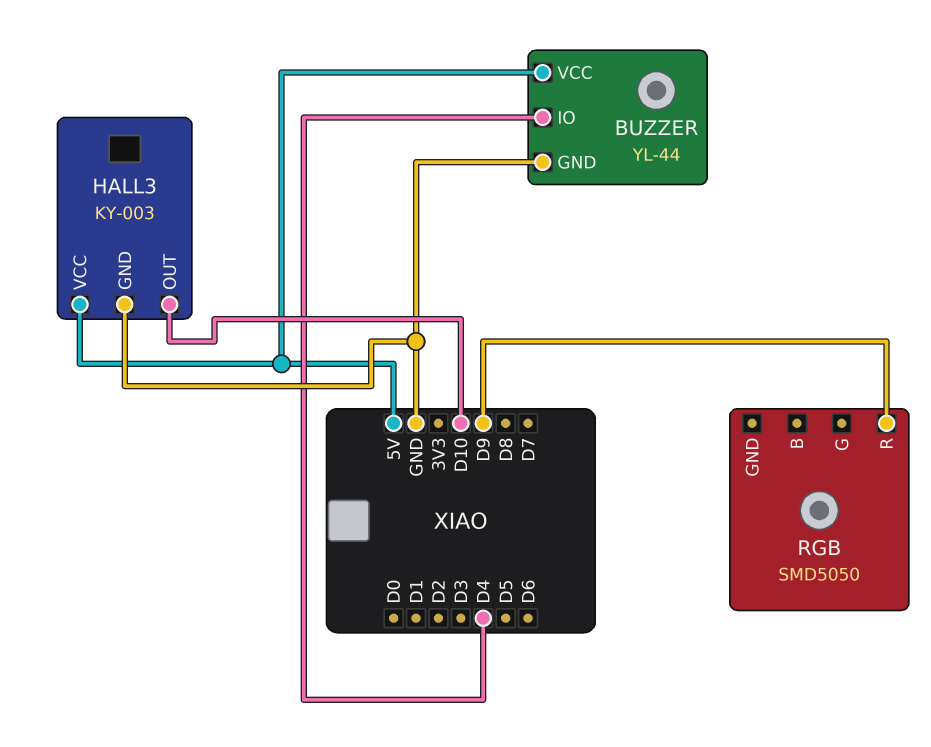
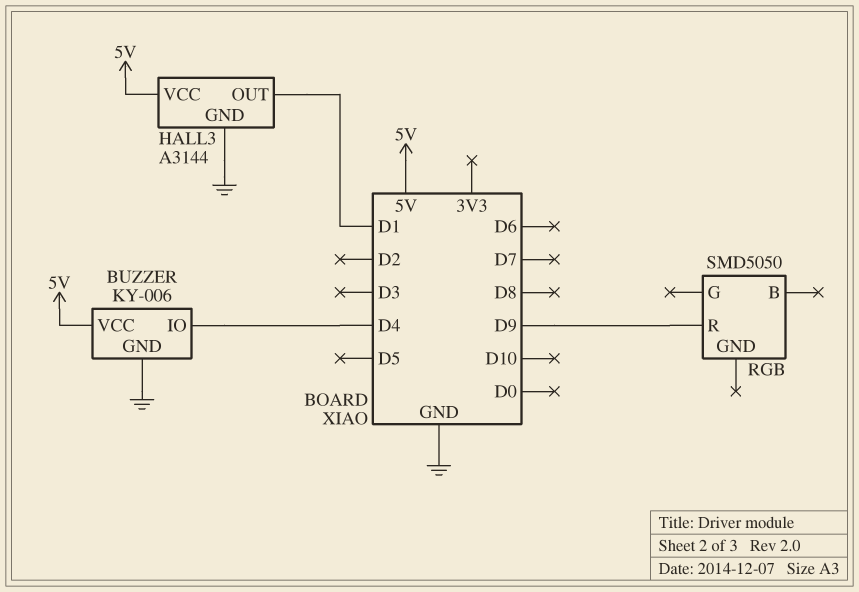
BUZZER: YL-44 -> KY-006
HALL3: KY-003 -> A3144
HALL3 pin OUT: D10 -> D1

